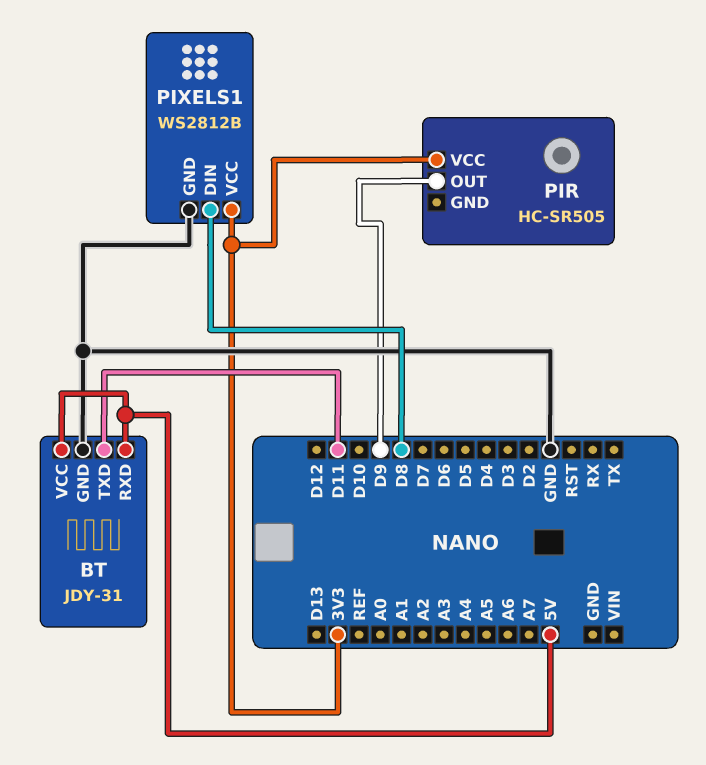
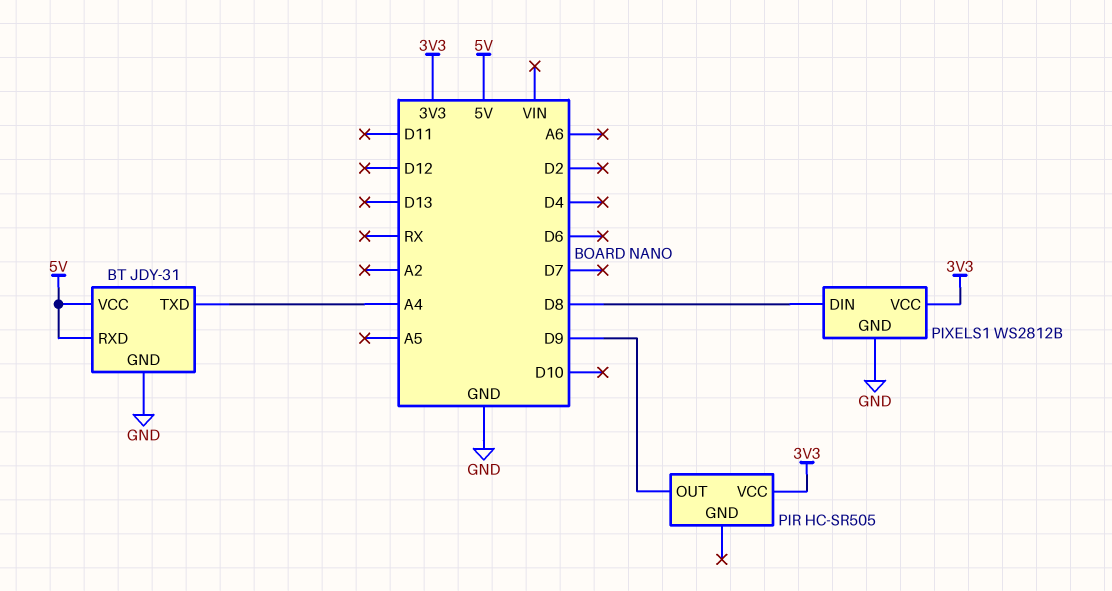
BT pin TXD: D11 -> A4

